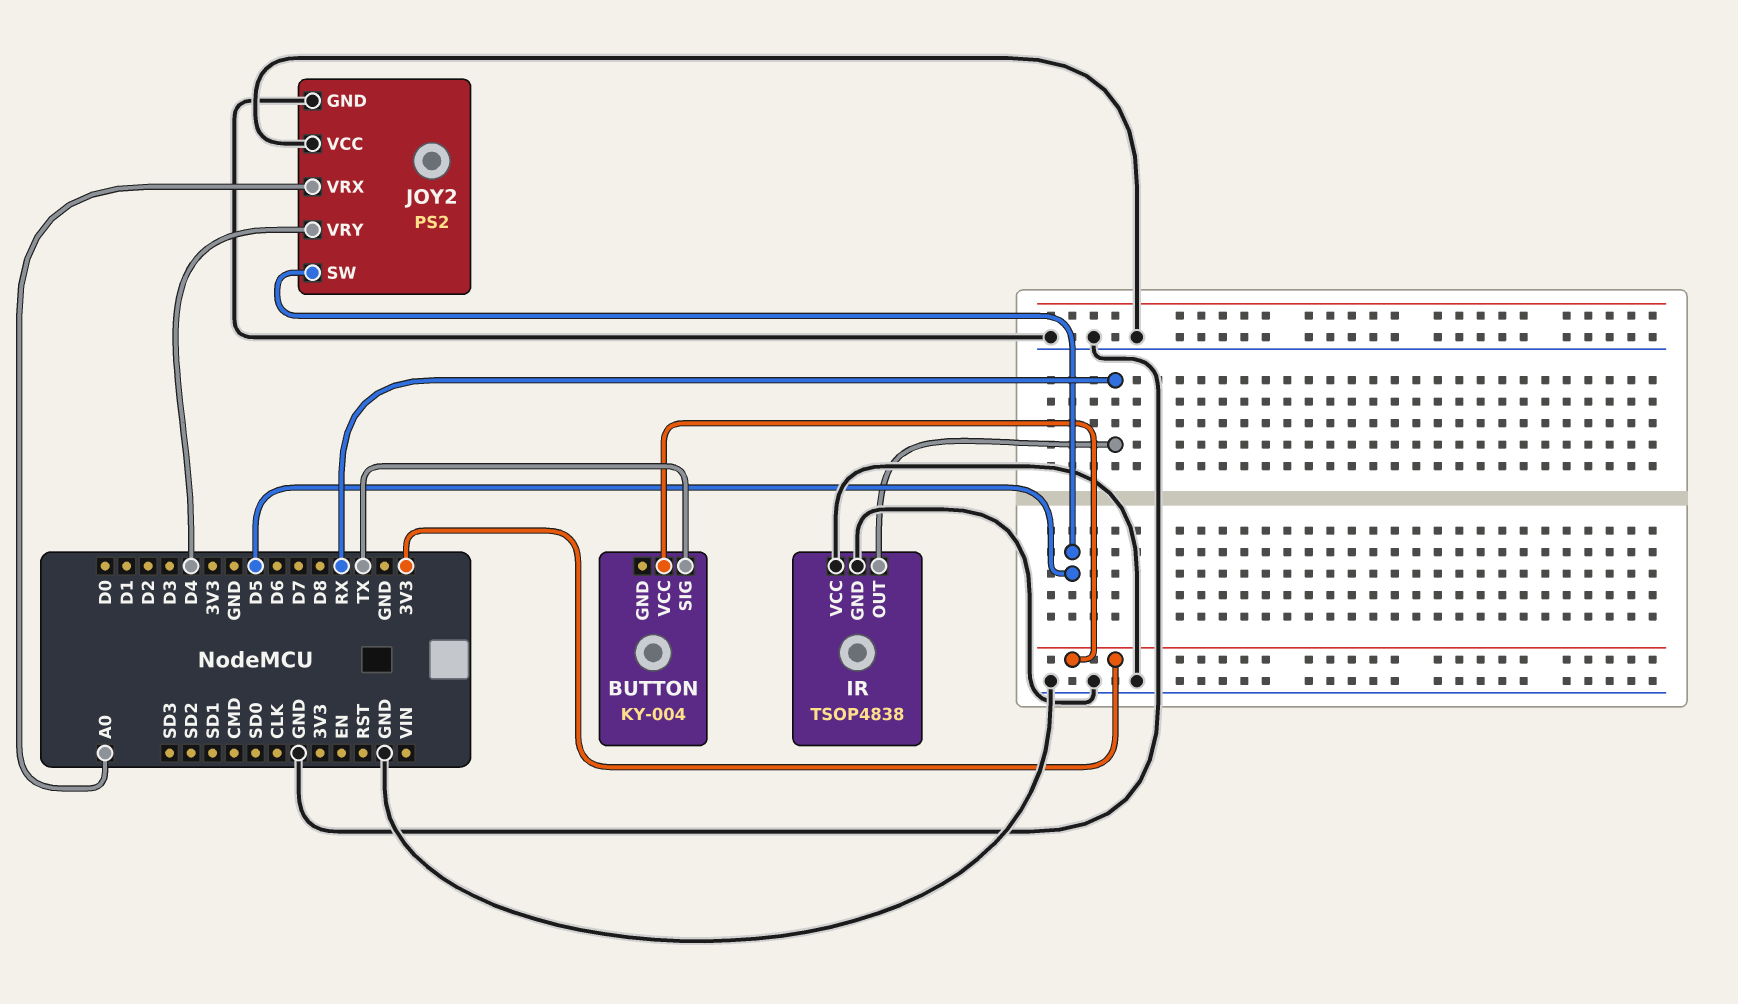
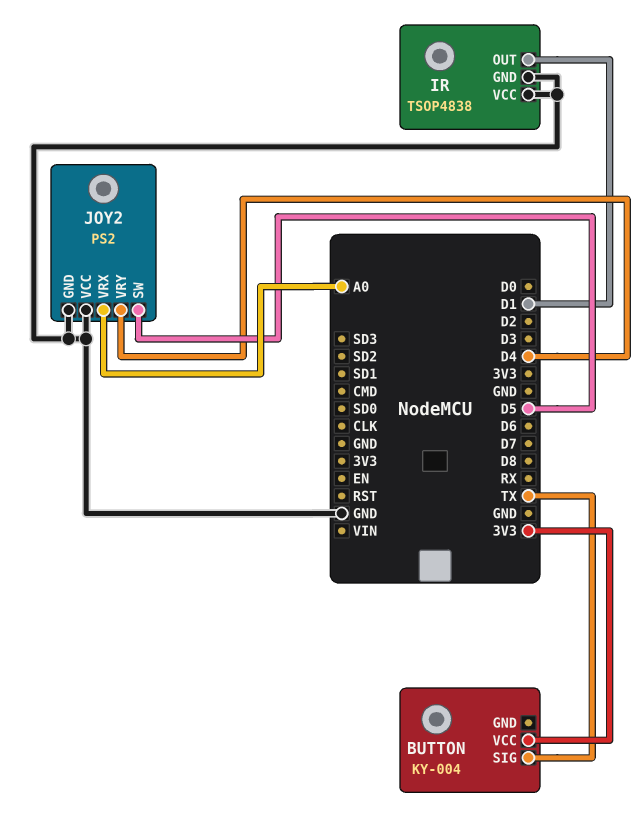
IR pin OUT: RX -> D1

